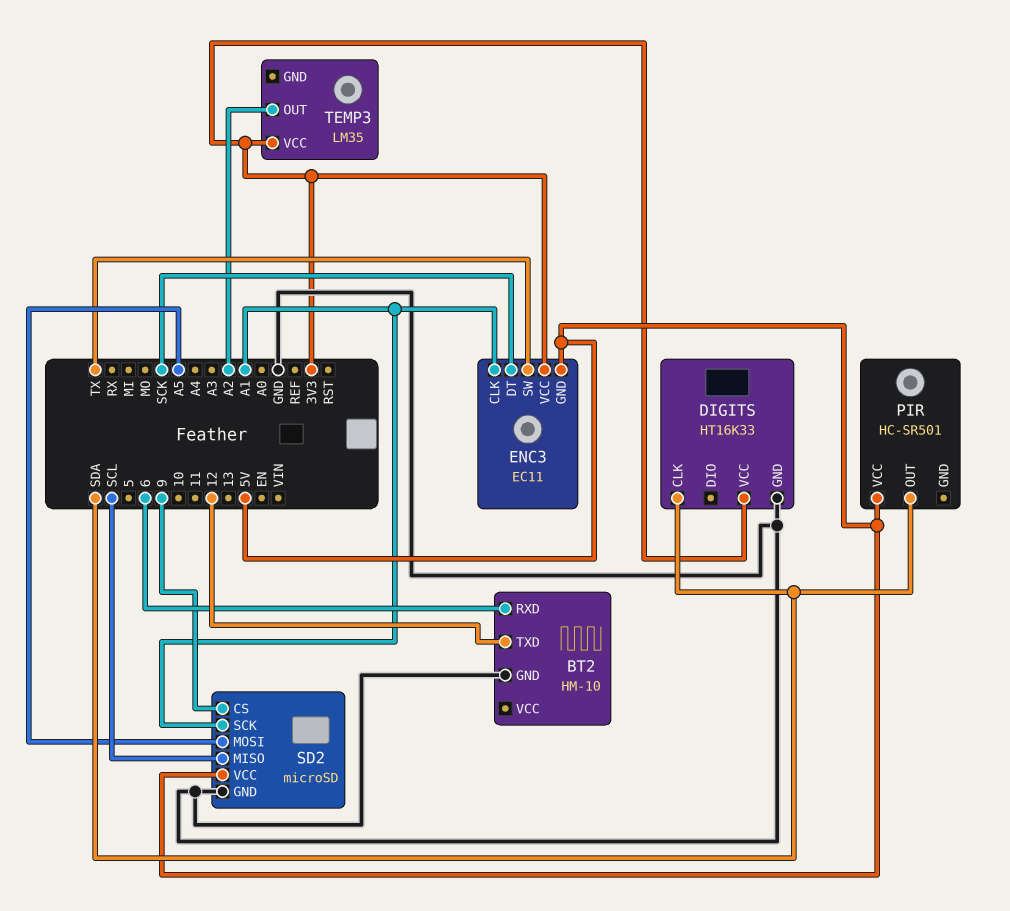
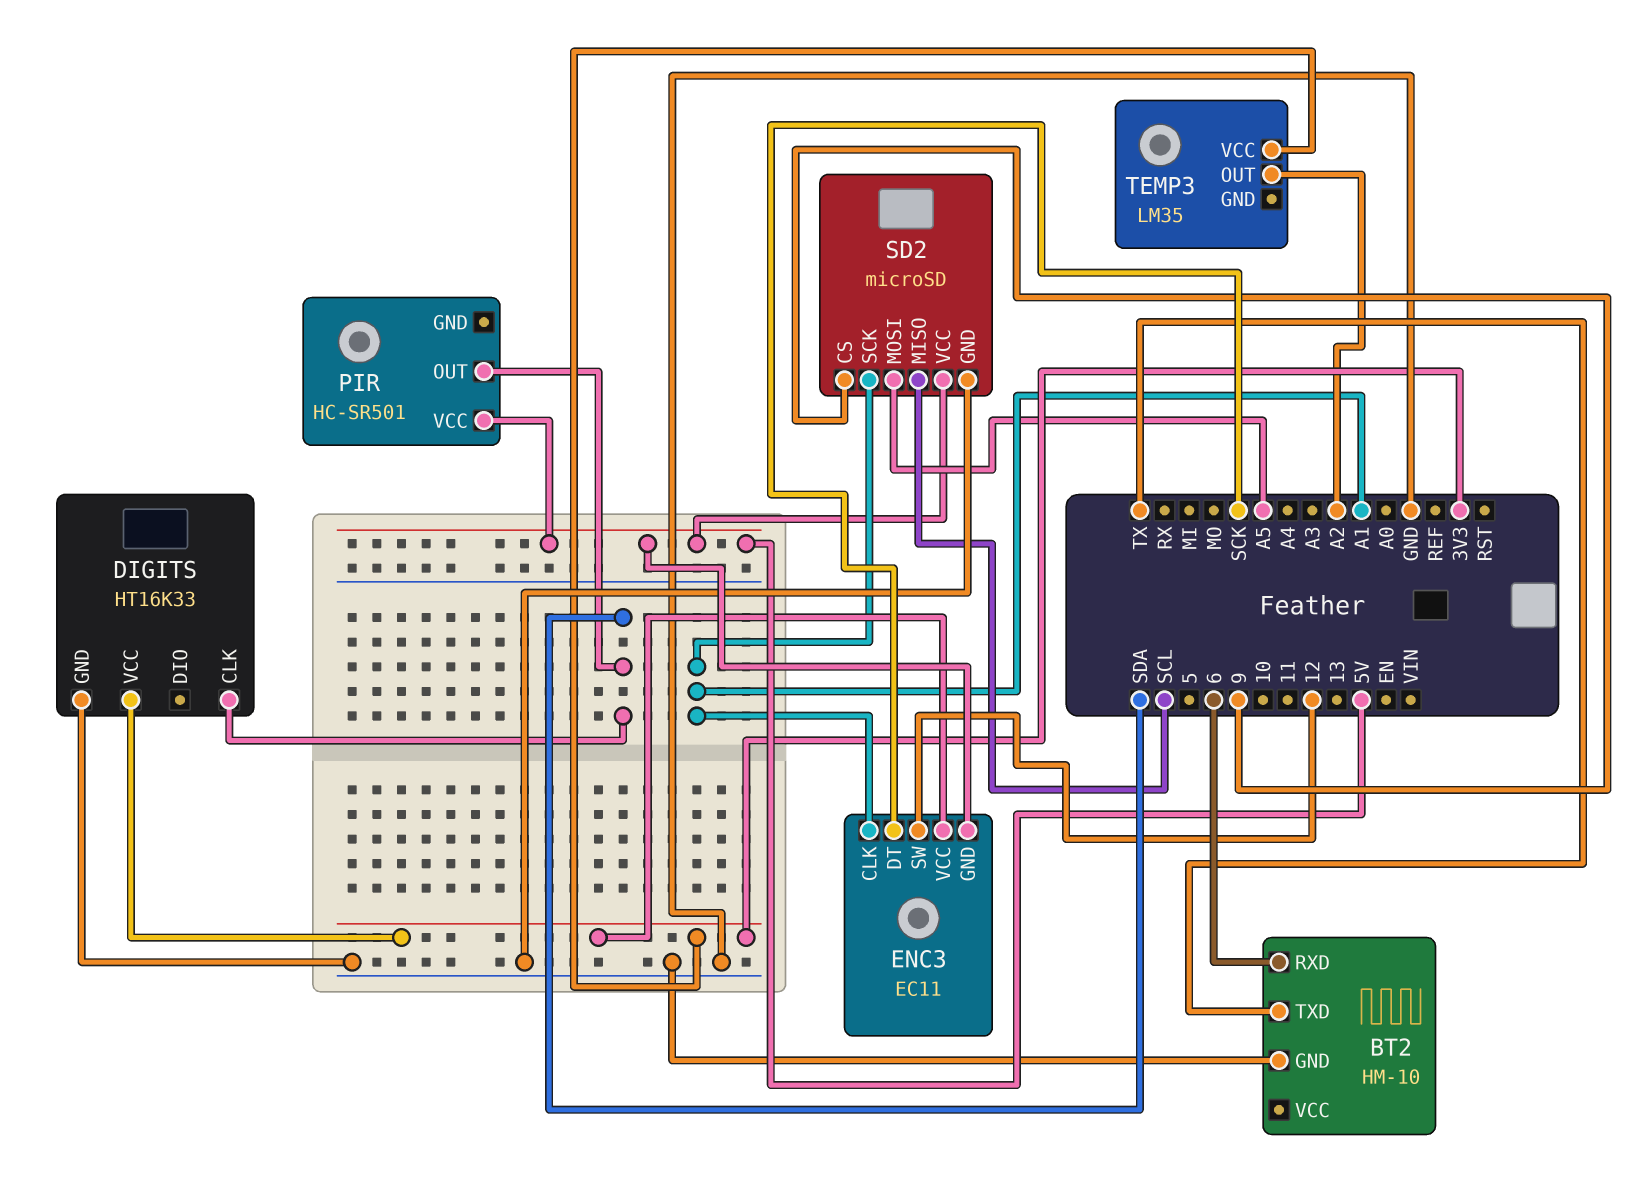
BT2 pin TXD: 12 -> TX
ENC3 pin SW: TX -> 12

